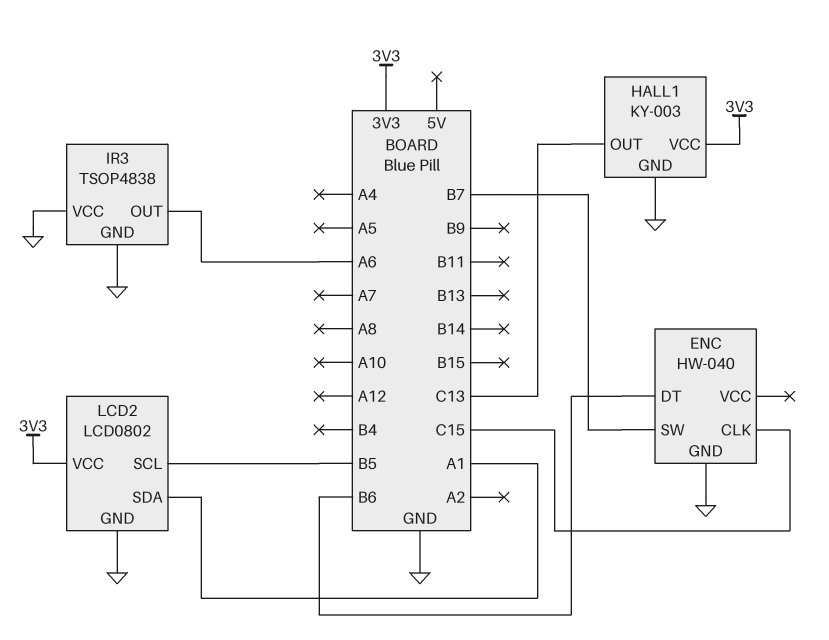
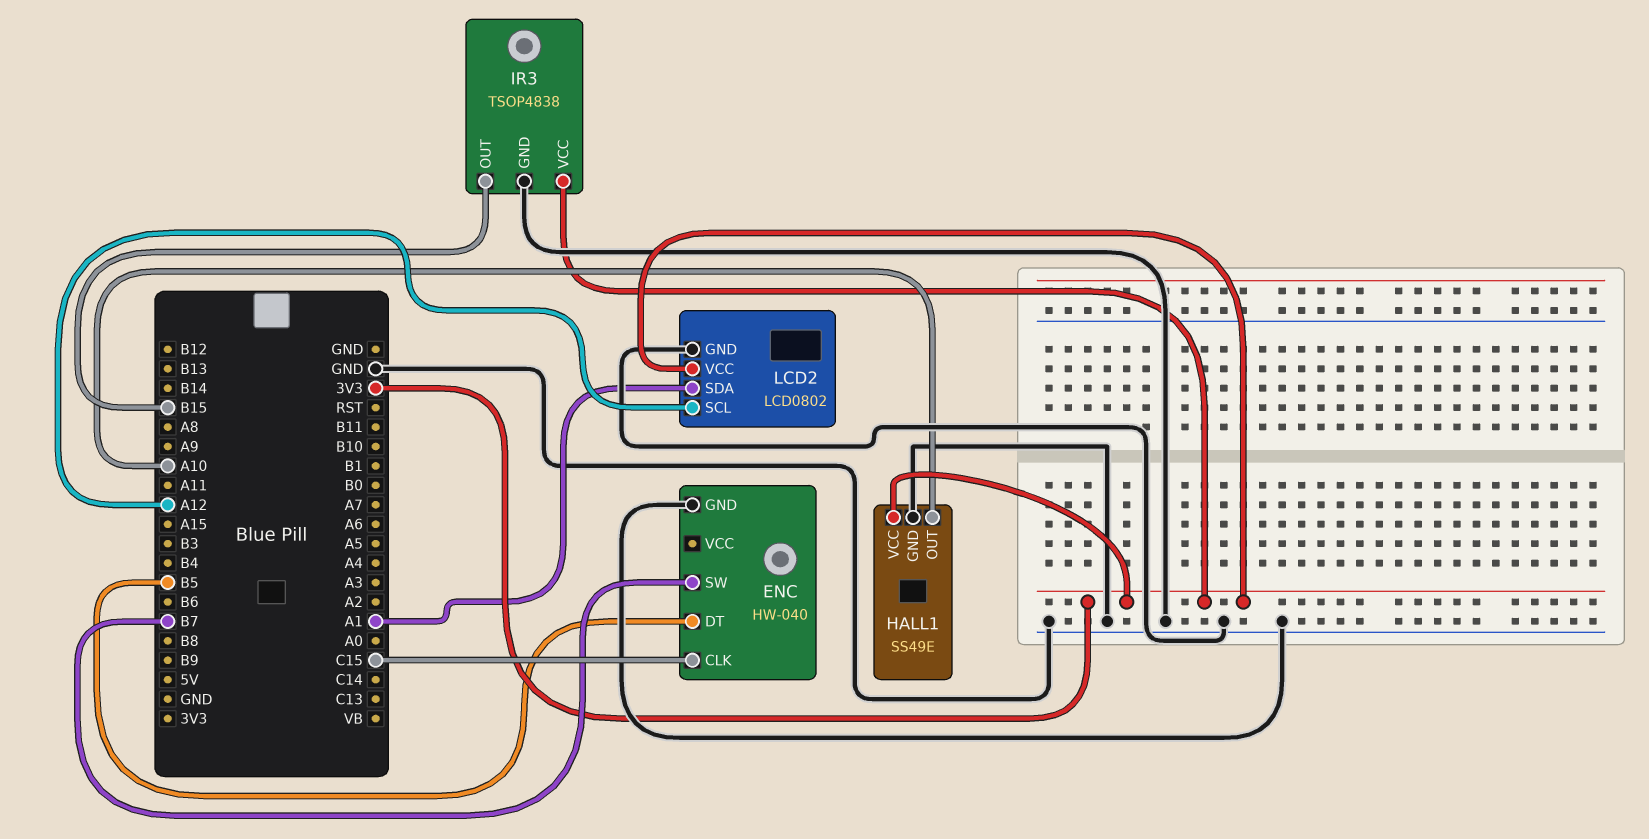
ENC pin DT: B6 -> B5
HALL1: KY-003 -> SS49E
HALL1 pin OUT: C13 -> A10
IR3 pin OUT: A6 -> B15
IR3 pin VCC: GND -> 3V3
LCD2 pin SCL: B5 -> A12

